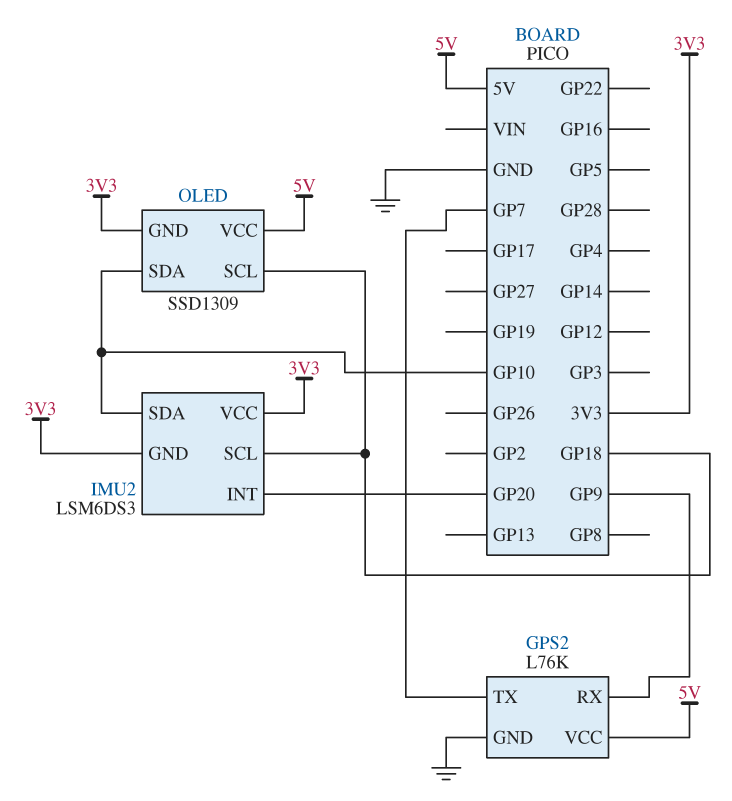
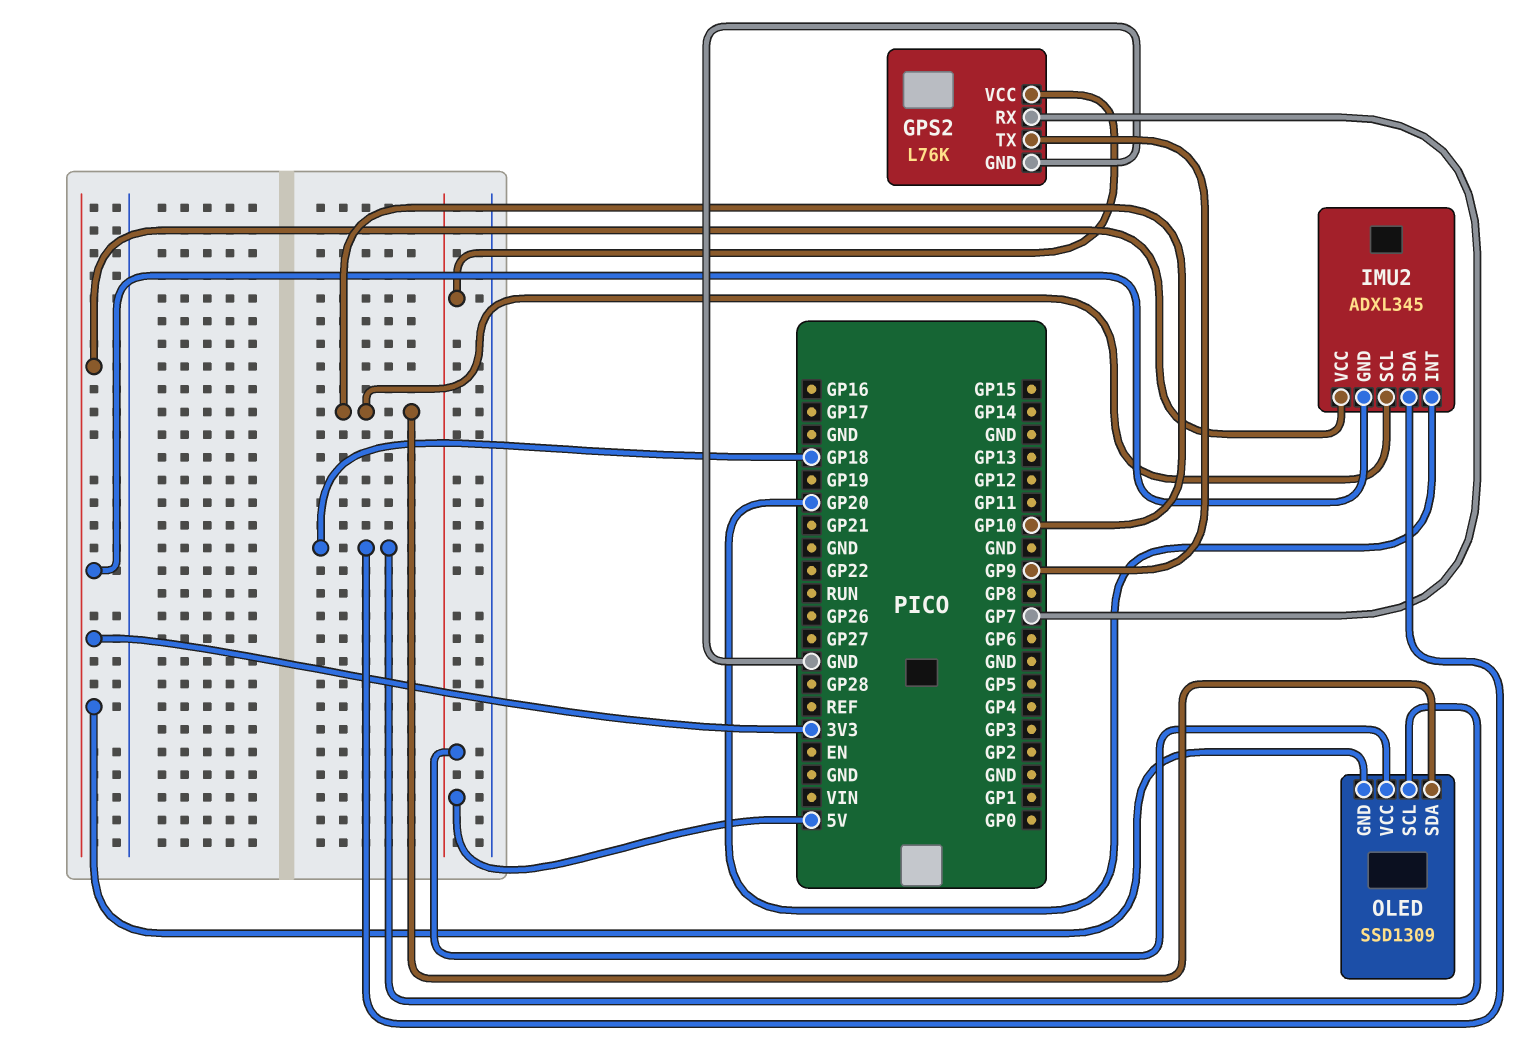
GPS2 pin RX: GP9 -> GP7
GPS2 pin TX: GP7 -> GP9
IMU2: LSM6DS3 -> ADXL345
IMU2 pin SCL: GP18 -> GP10
IMU2 pin SDA: GP10 -> GP18

